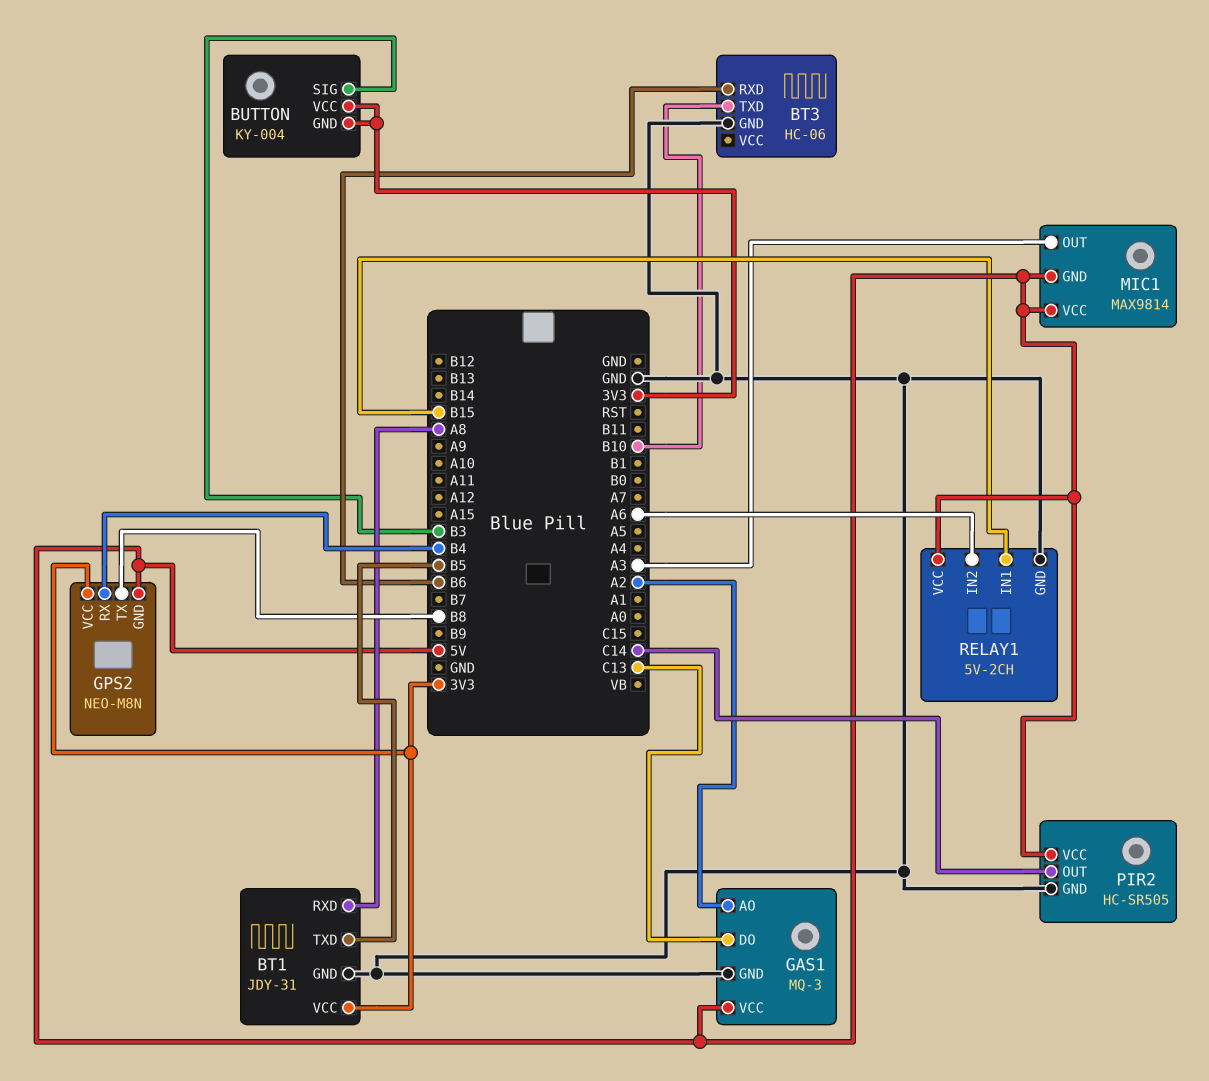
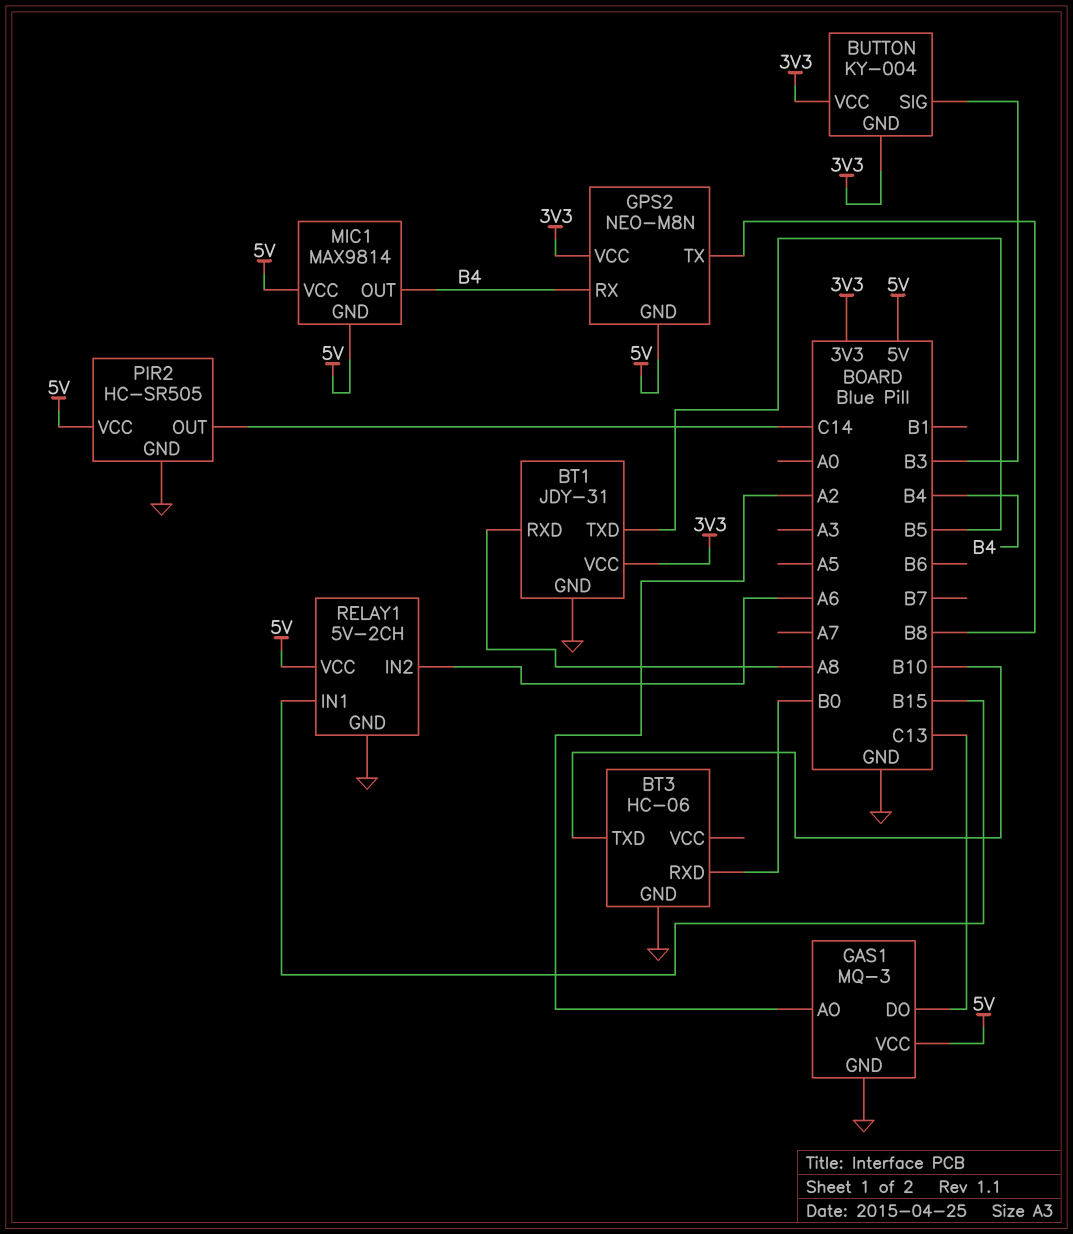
BT3 pin RXD: B6 -> B0
MIC1 pin OUT: A3 -> B4

